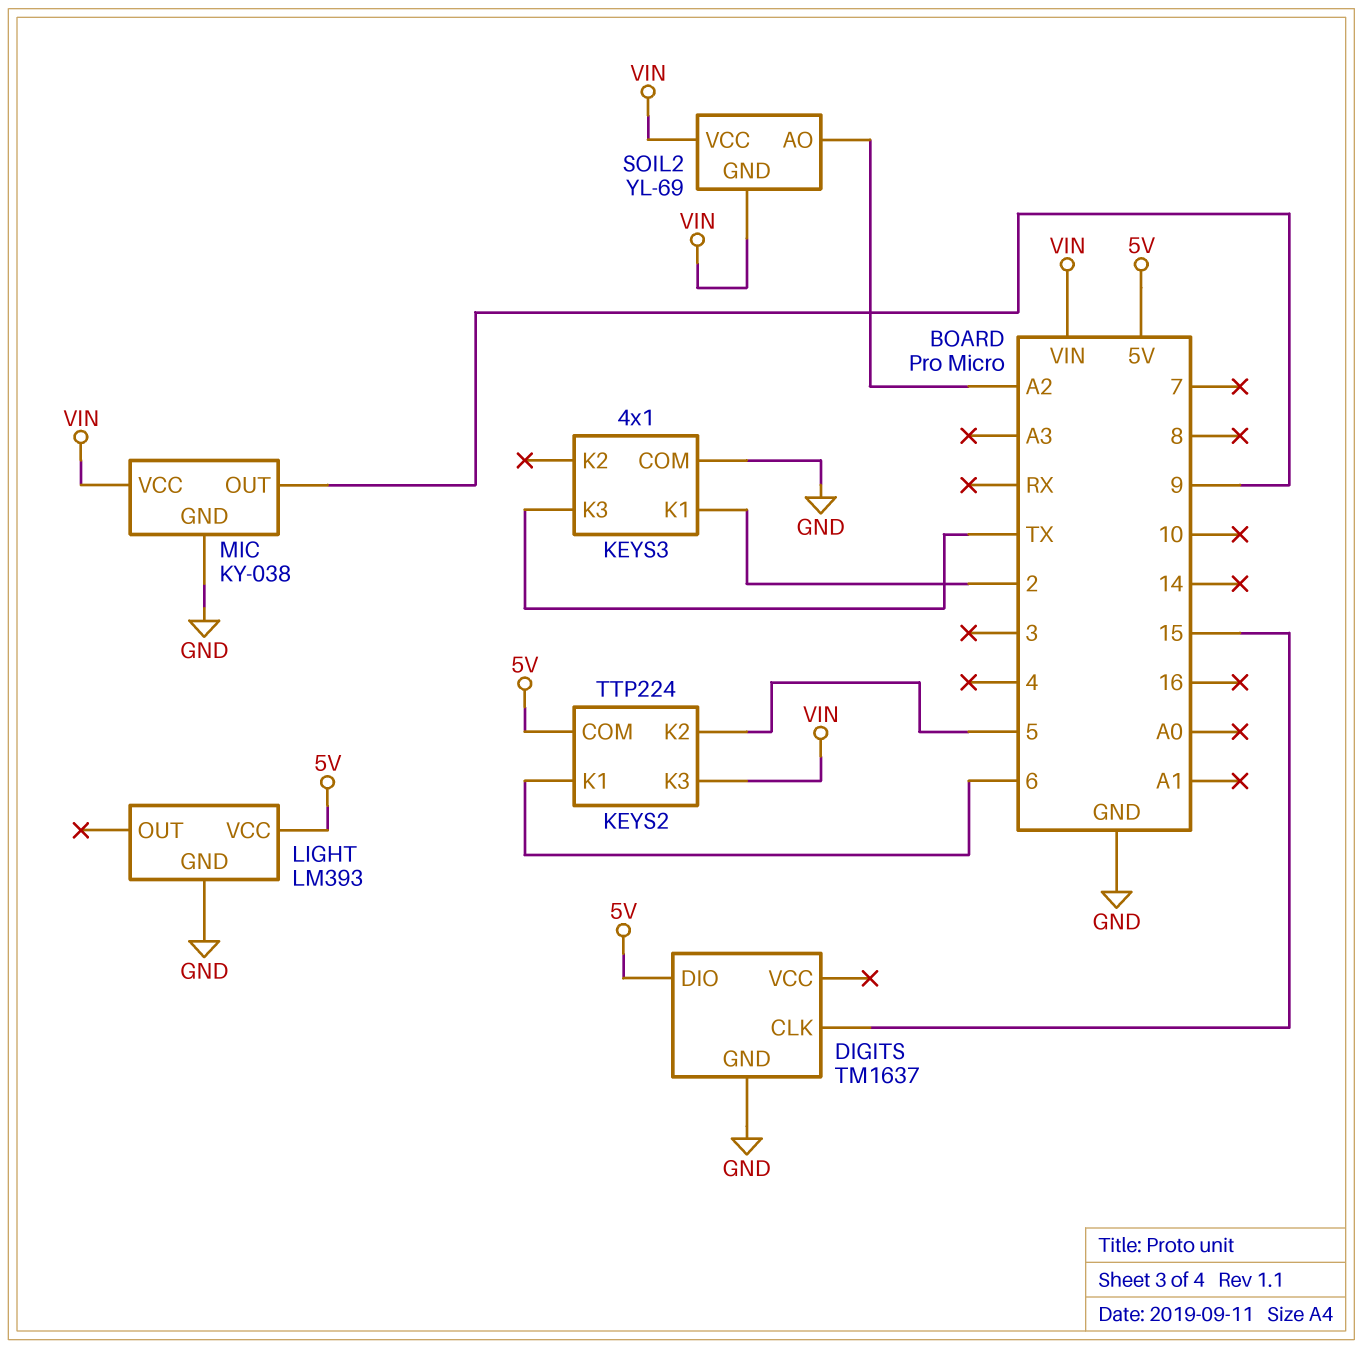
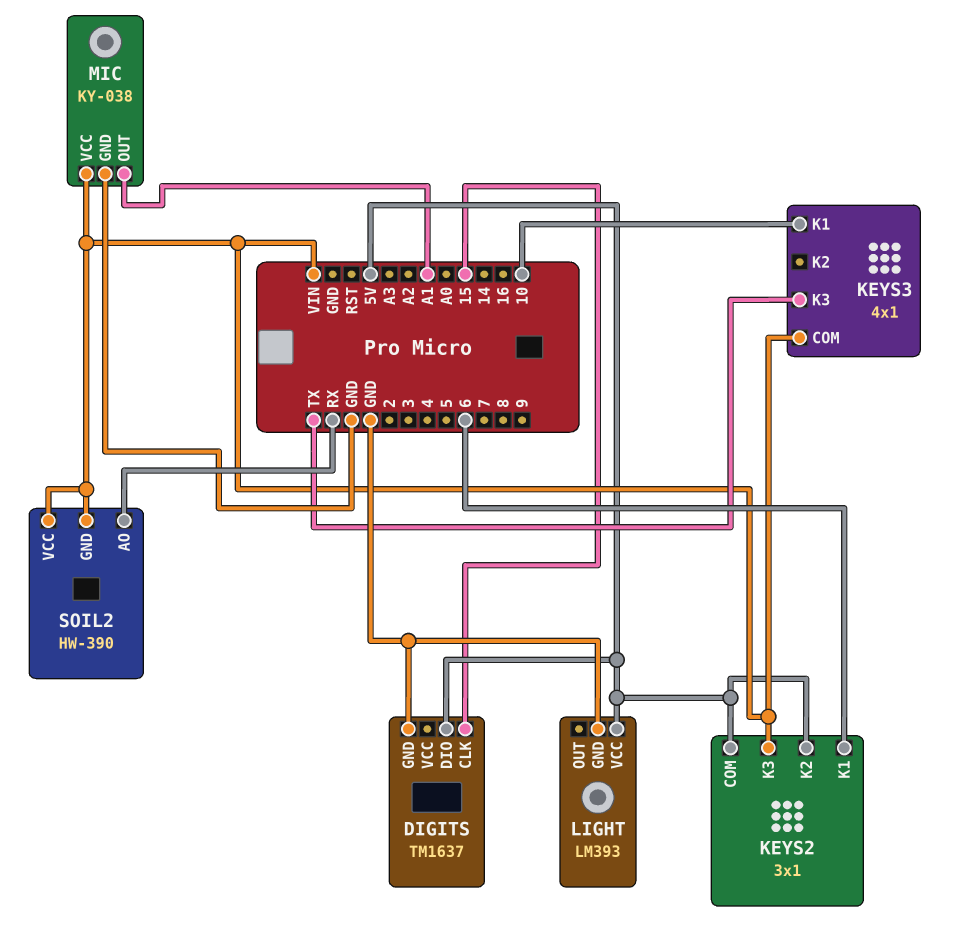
KEYS2: TTP224 -> 3x1
KEYS2 pin K2: 5 -> 5V
KEYS3 pin COM: GND -> VIN
KEYS3 pin K1: 2 -> 10
MIC pin OUT: 9 -> A1
SOIL2: YL-69 -> HW-390
SOIL2 pin AO: A2 -> RX

